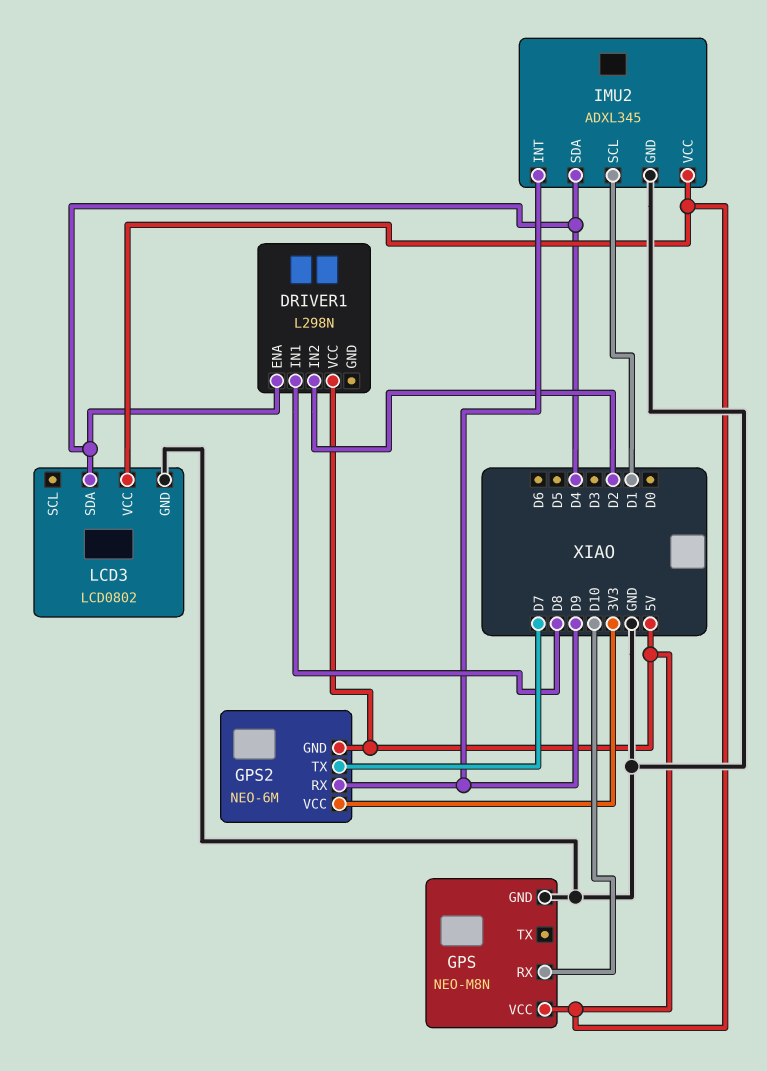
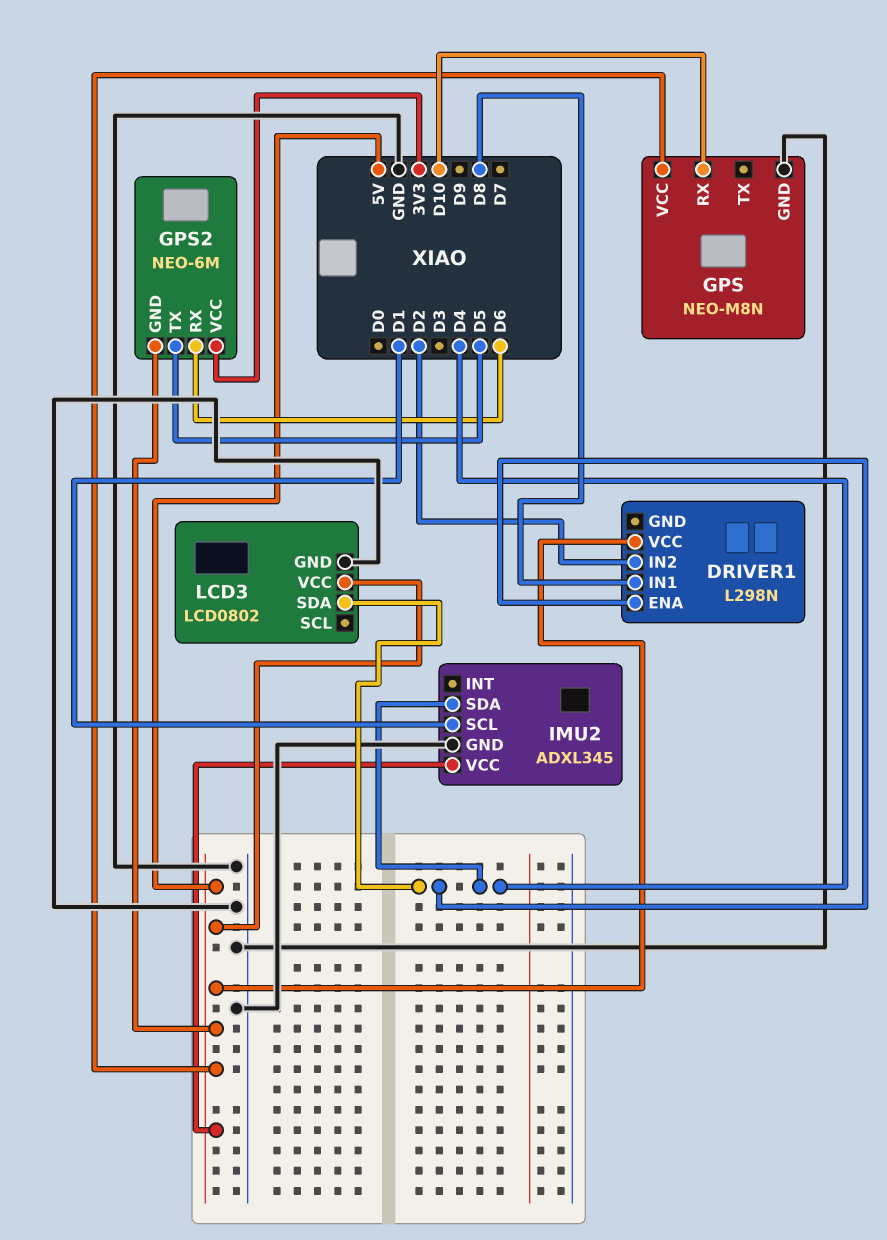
GPS2 pin RX: D9 -> D6
GPS2 pin TX: D7 -> D5
IMU2 pin INT: D9 -> none

